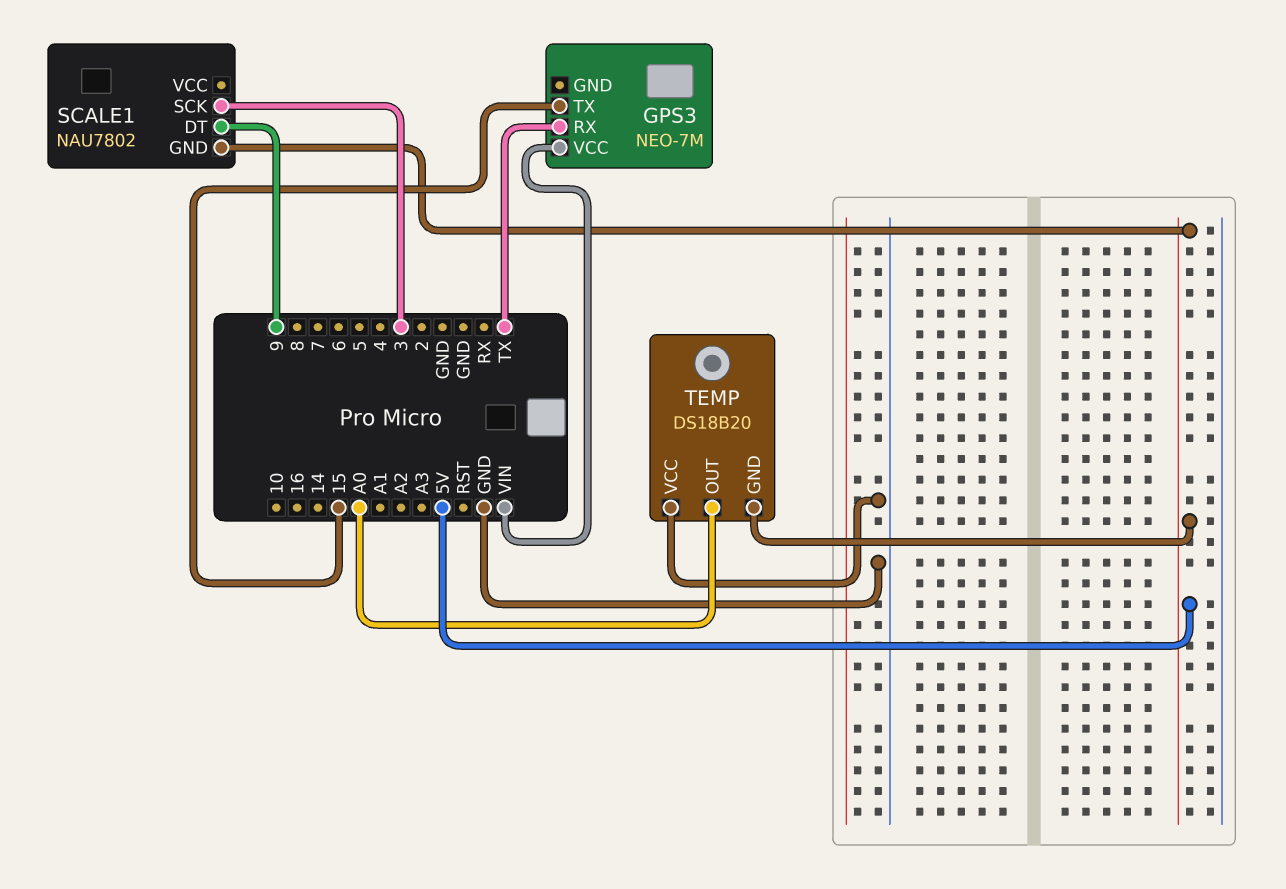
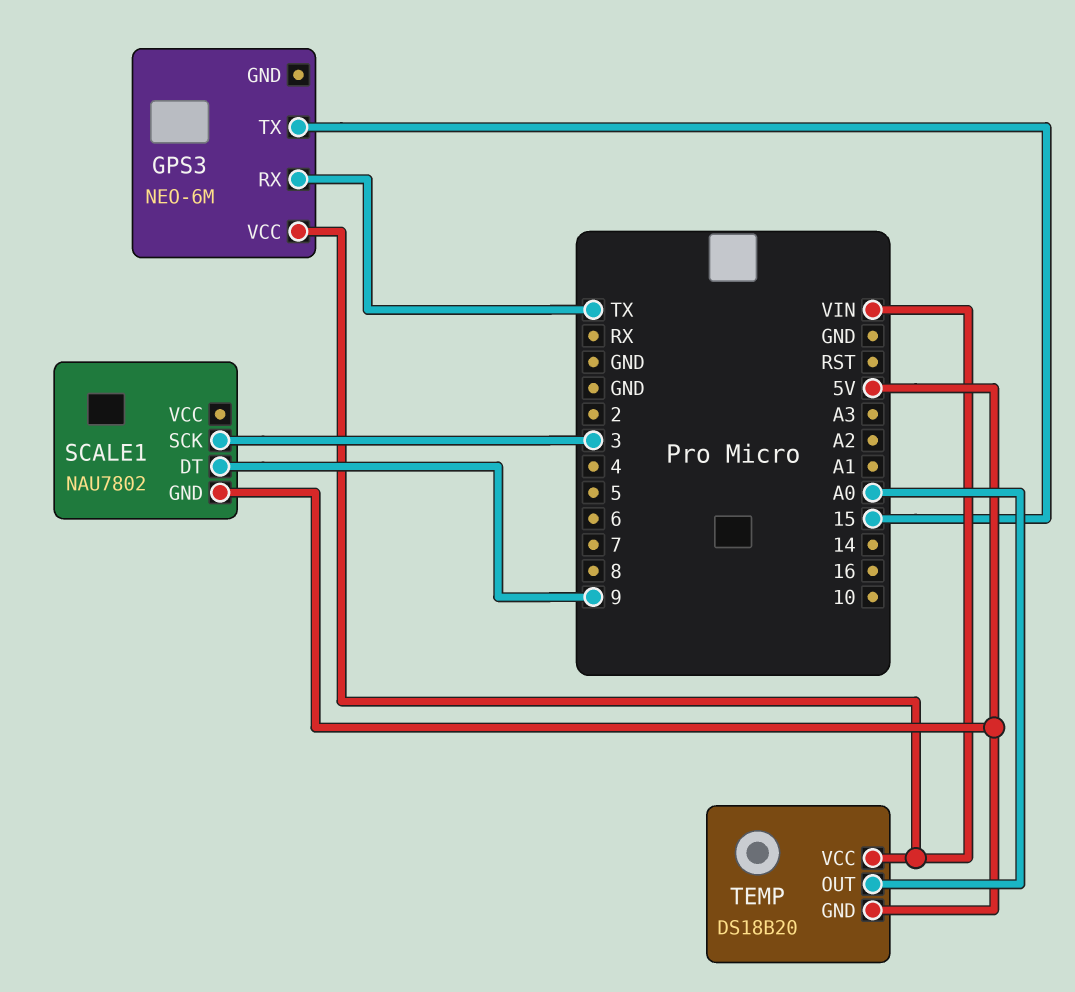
GPS3: NEO-7M -> NEO-6M
TEMP pin VCC: GND -> VIN

